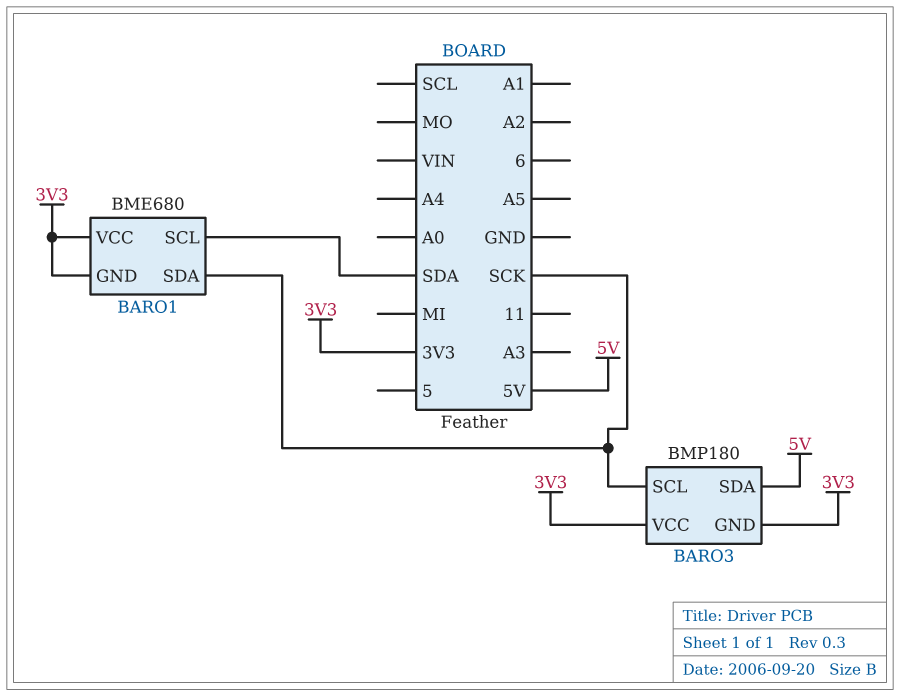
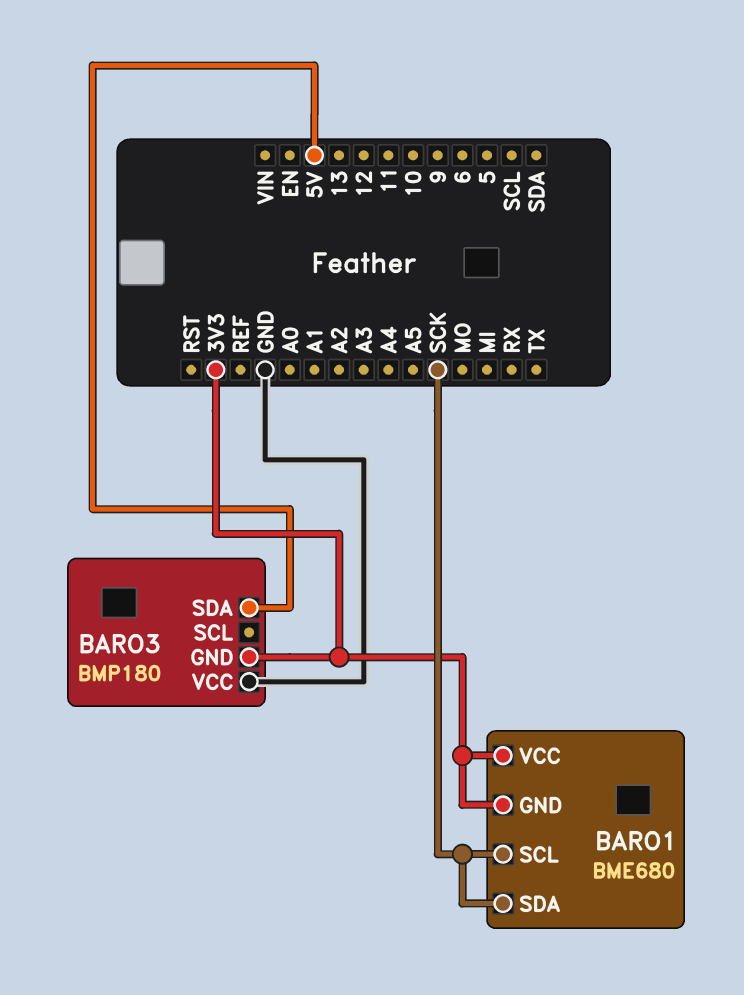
BARO1 pin SCL: SDA -> SCK
BARO3 pin SCL: SCK -> none
BARO3 pin VCC: 3V3 -> GND

